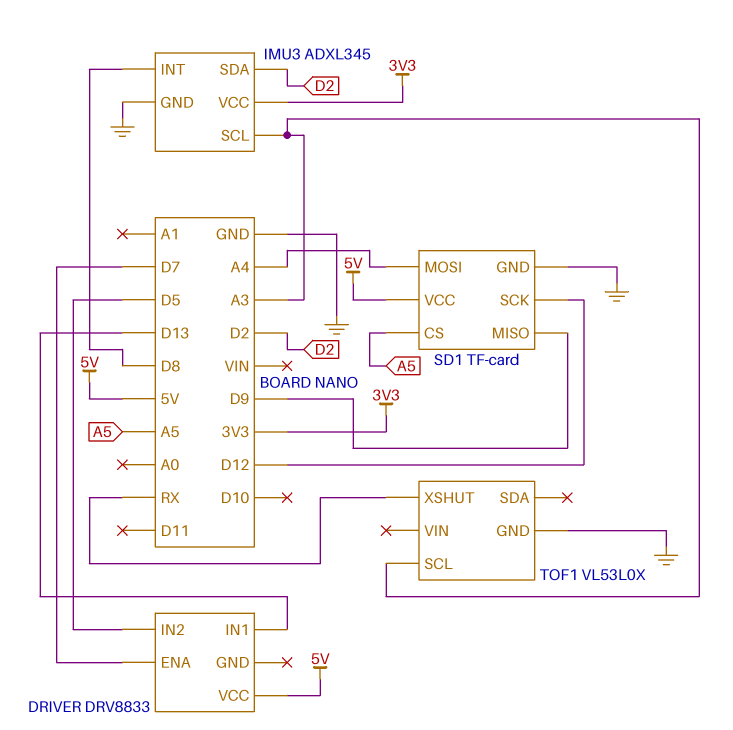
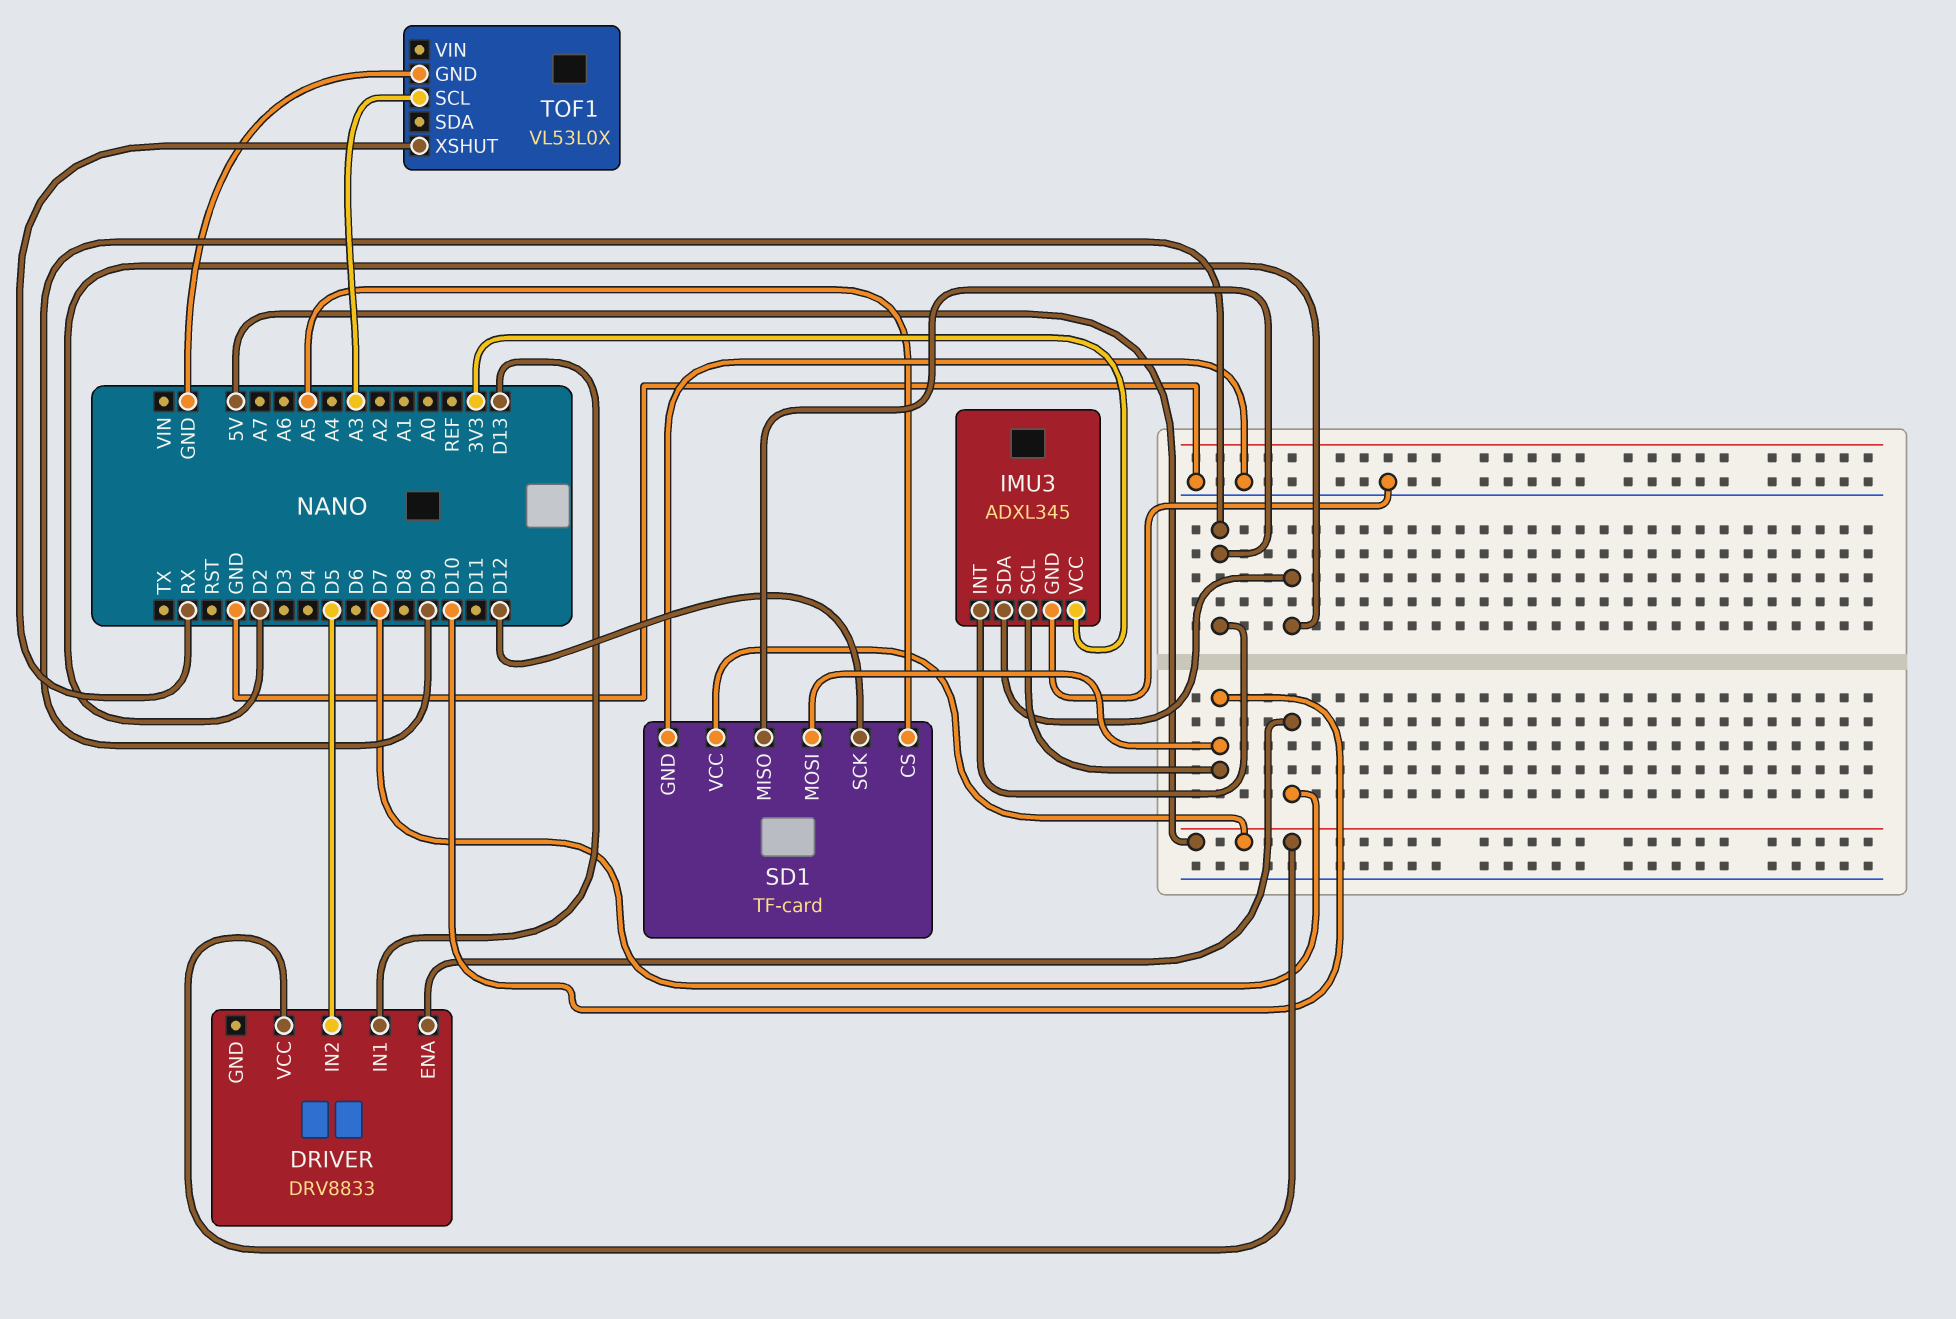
IMU3 pin INT: D8 -> D9
IMU3 pin SCL: A3 -> D10
SD1 pin MOSI: A4 -> D10

